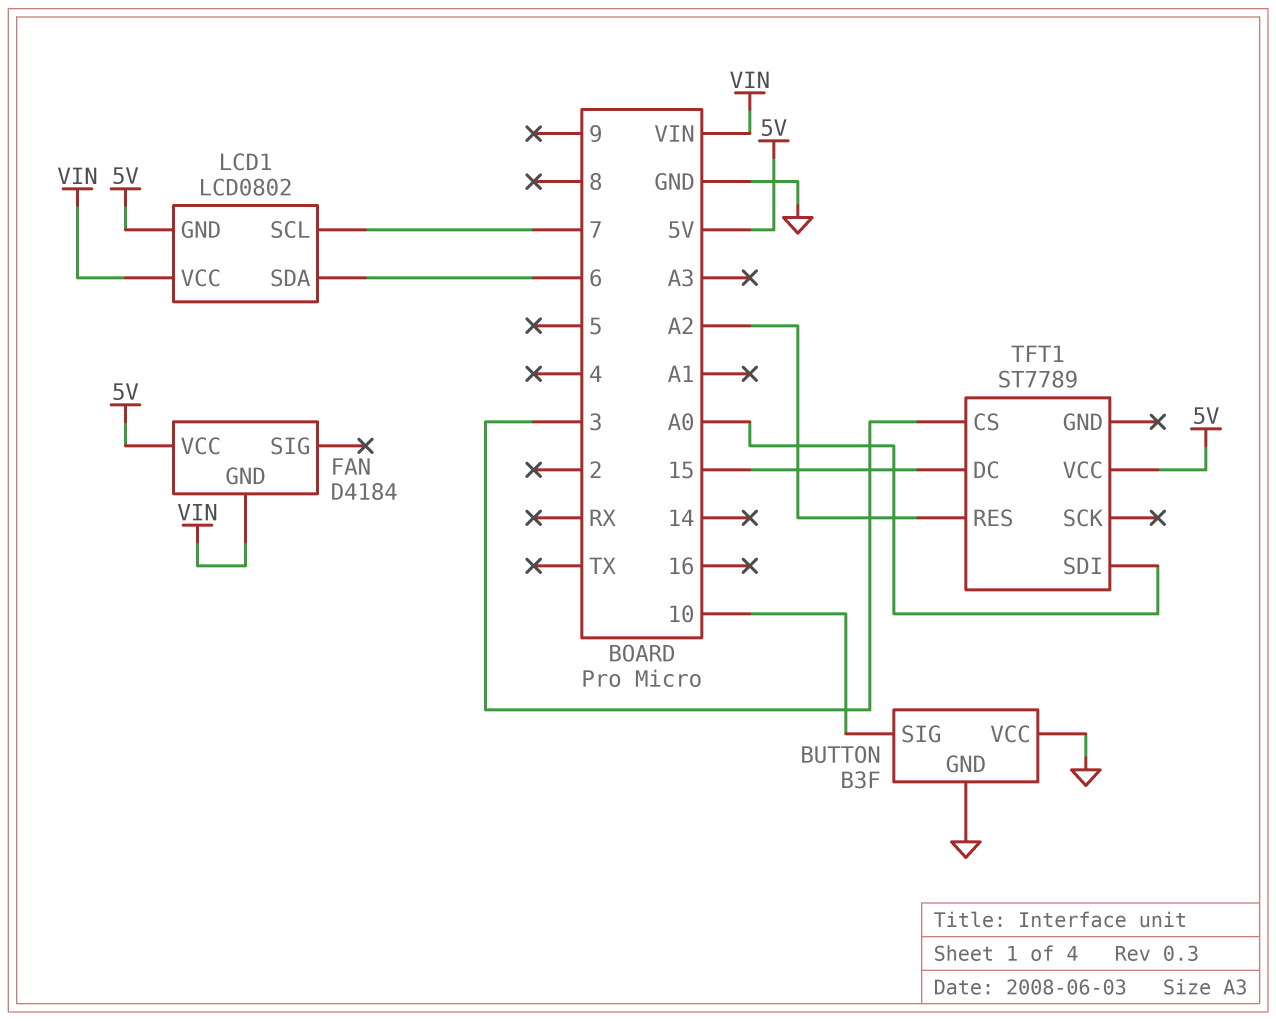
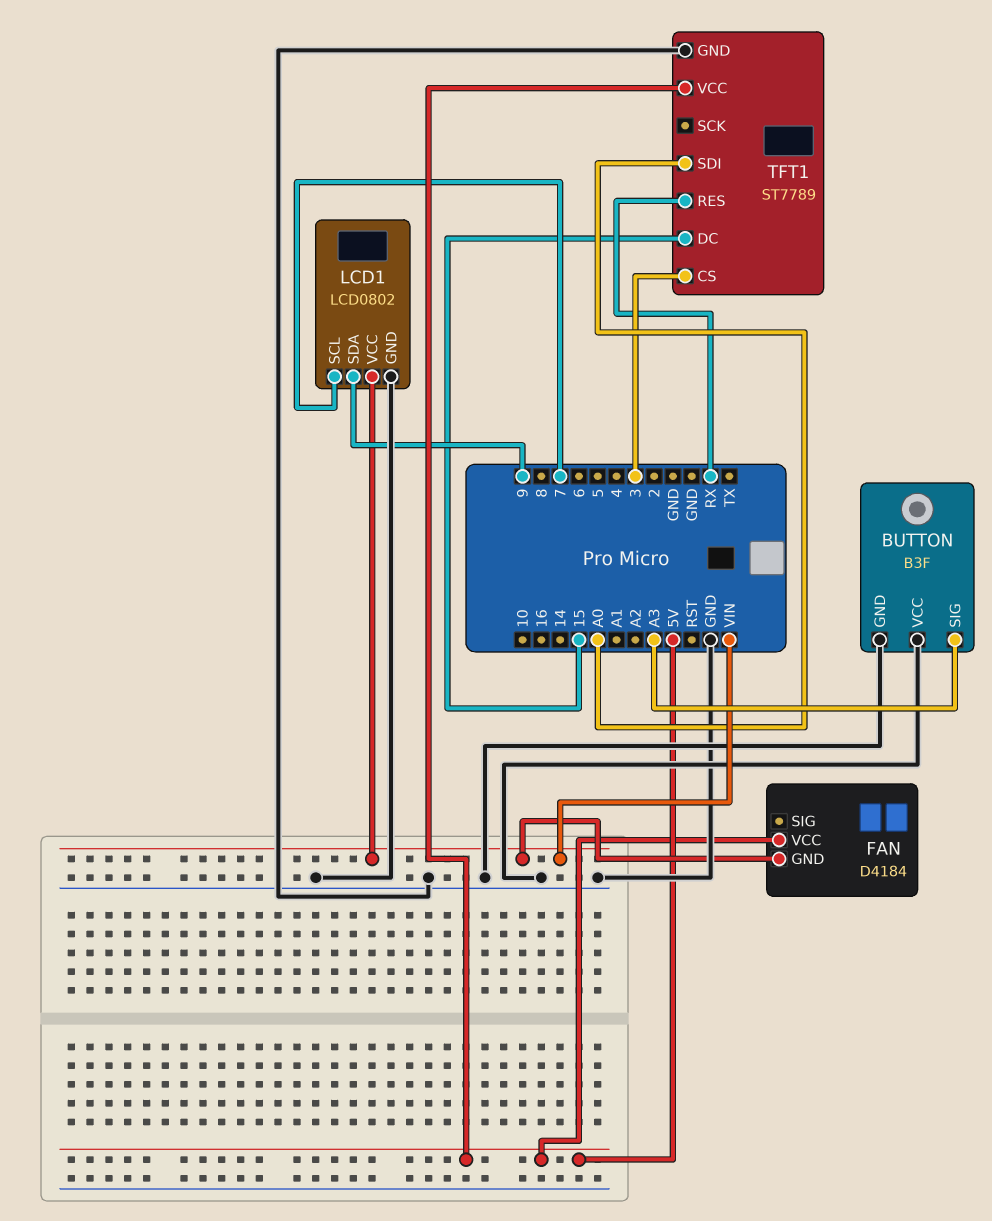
BUTTON pin SIG: 10 -> A3
LCD1 pin GND: 5V -> GND
LCD1 pin SDA: 6 -> 9
TFT1 pin GND: none -> GND
TFT1 pin RES: A2 -> RX

